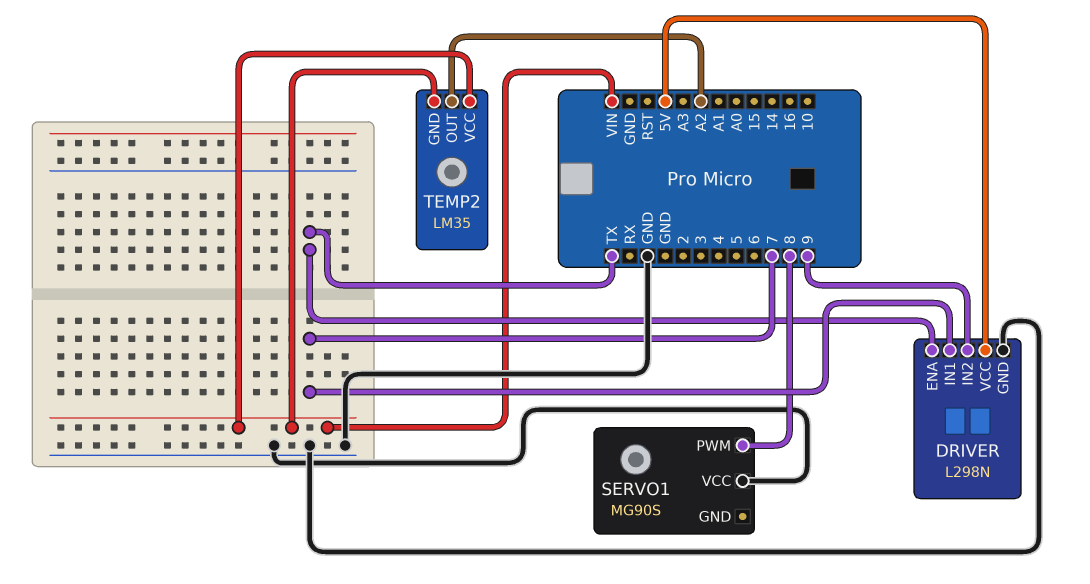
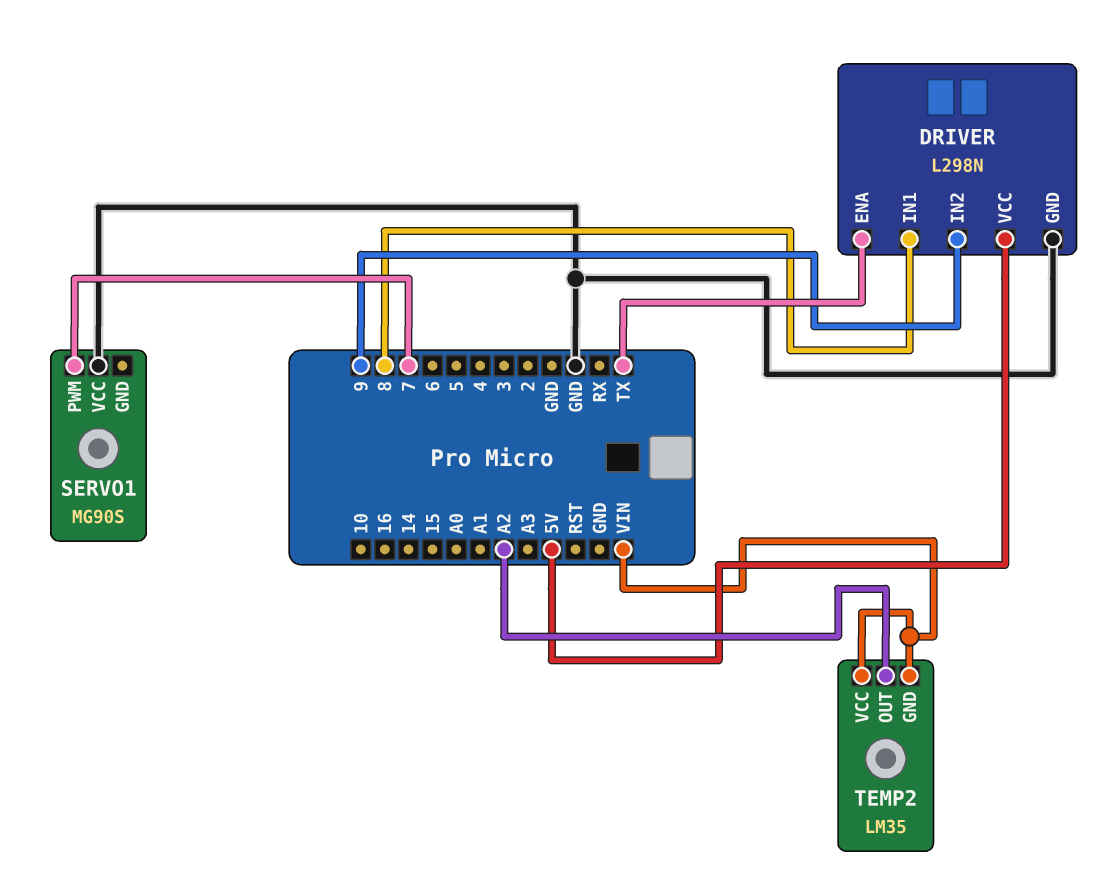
DRIVER pin IN1: 7 -> 8
SERVO1 pin PWM: 8 -> 7

